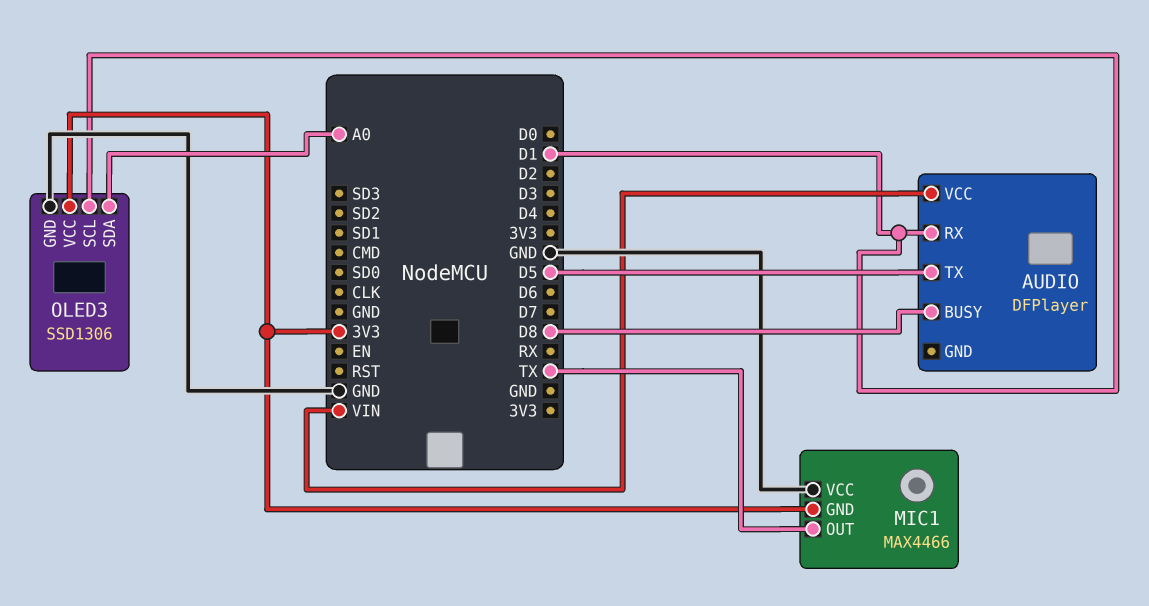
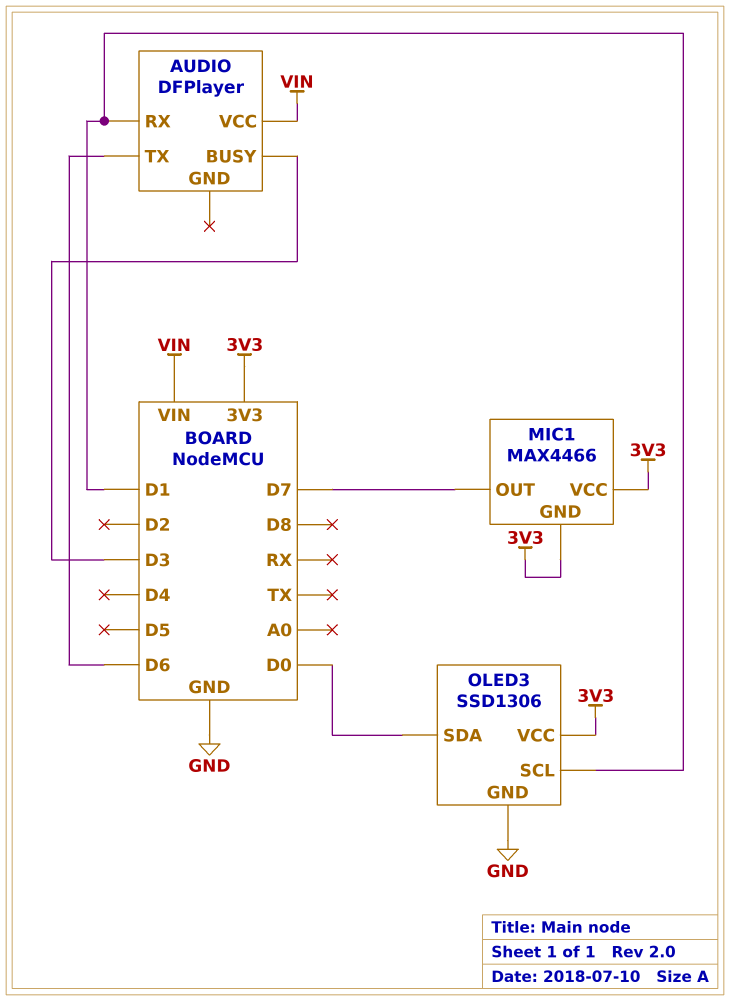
AUDIO pin BUSY: D8 -> D3
AUDIO pin TX: D5 -> D6
MIC1 pin OUT: TX -> D7
MIC1 pin VCC: GND -> 3V3
OLED3 pin SDA: A0 -> D0

